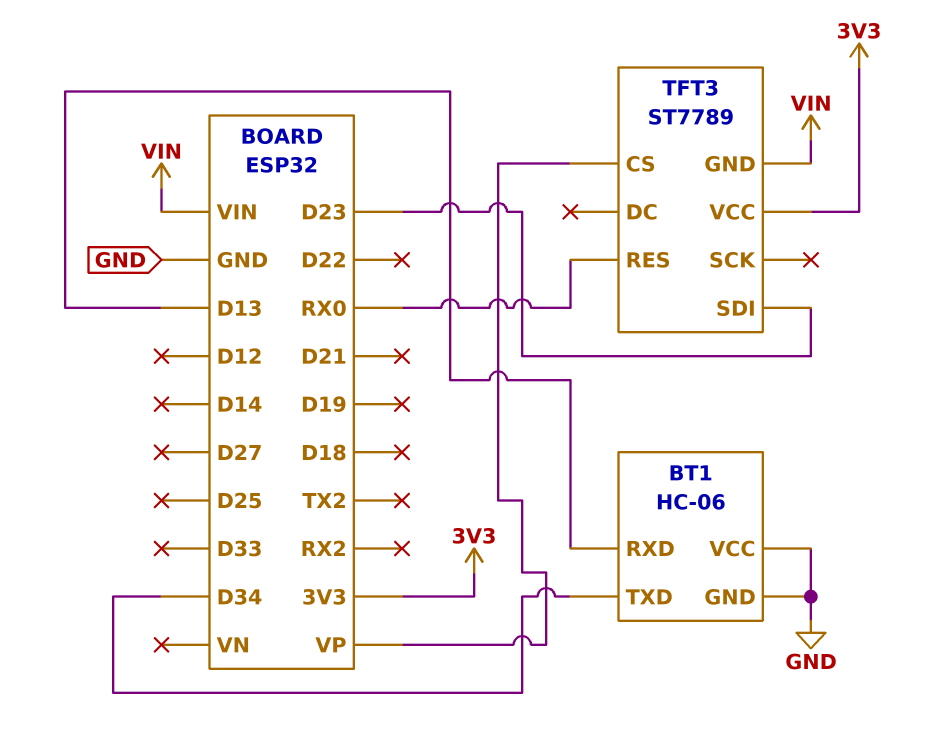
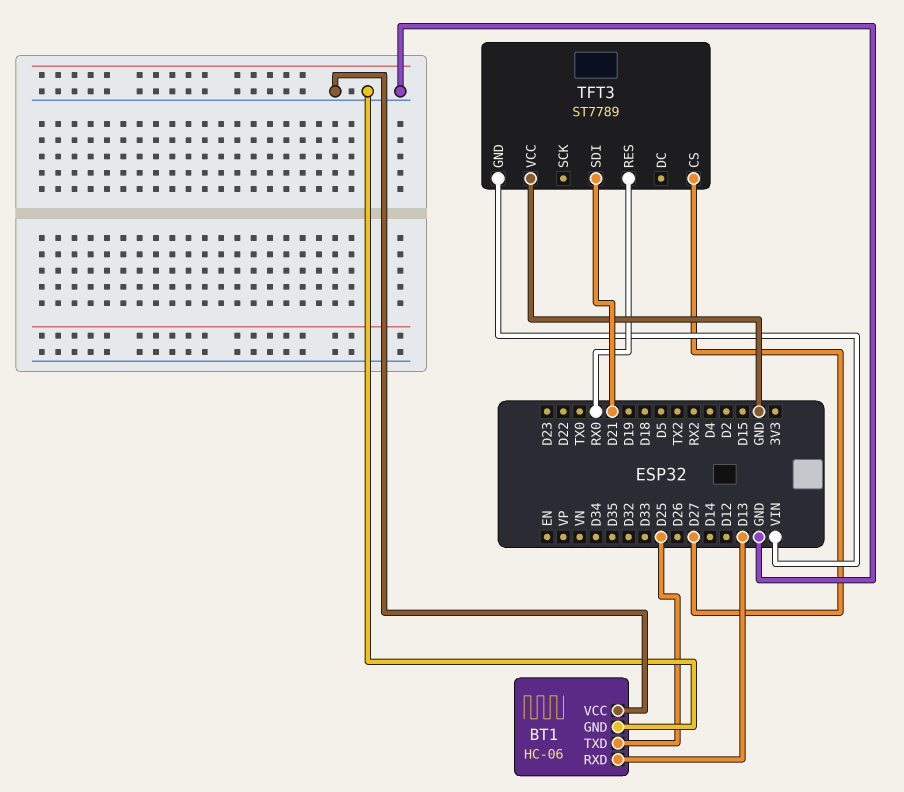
BT1 pin TXD: D34 -> D25
TFT3 pin CS: VP -> D27
TFT3 pin SDI: D23 -> D21
TFT3 pin VCC: 3V3 -> GND

